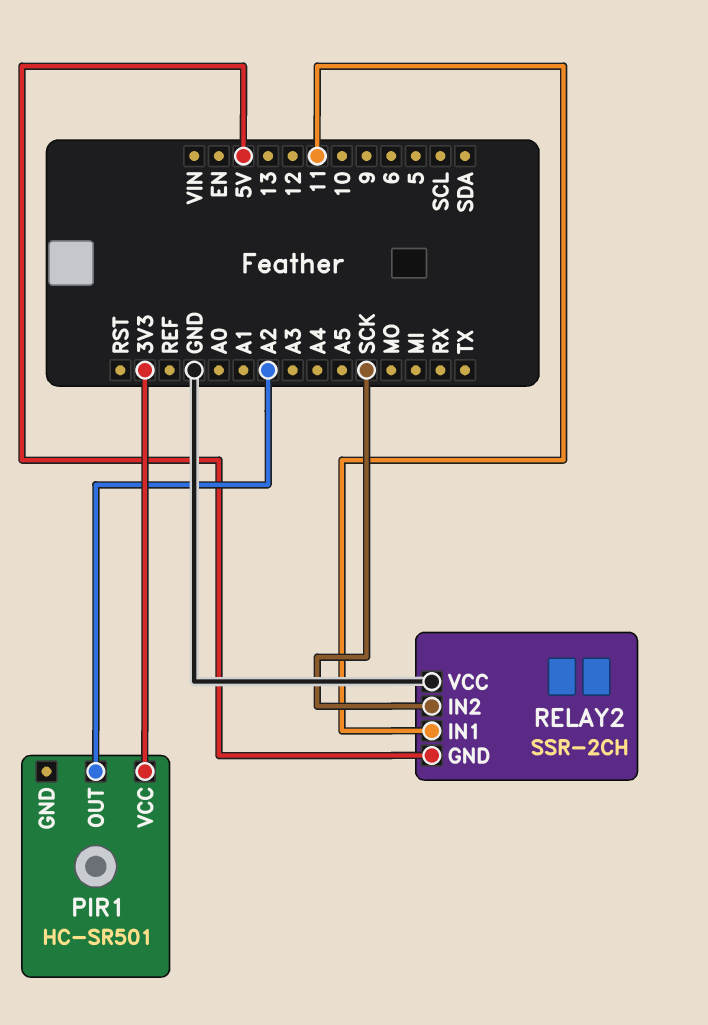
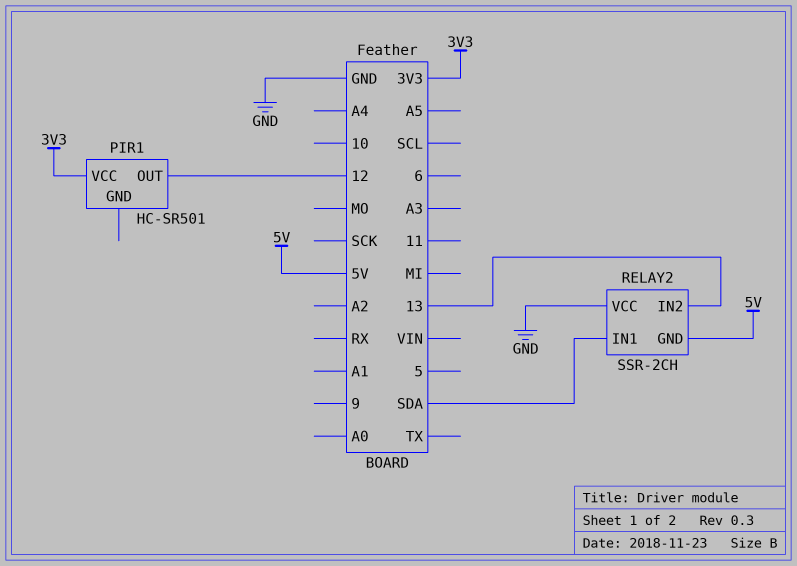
PIR1 pin OUT: A2 -> 12
RELAY2 pin IN1: 11 -> SDA
RELAY2 pin IN2: SCK -> 13

